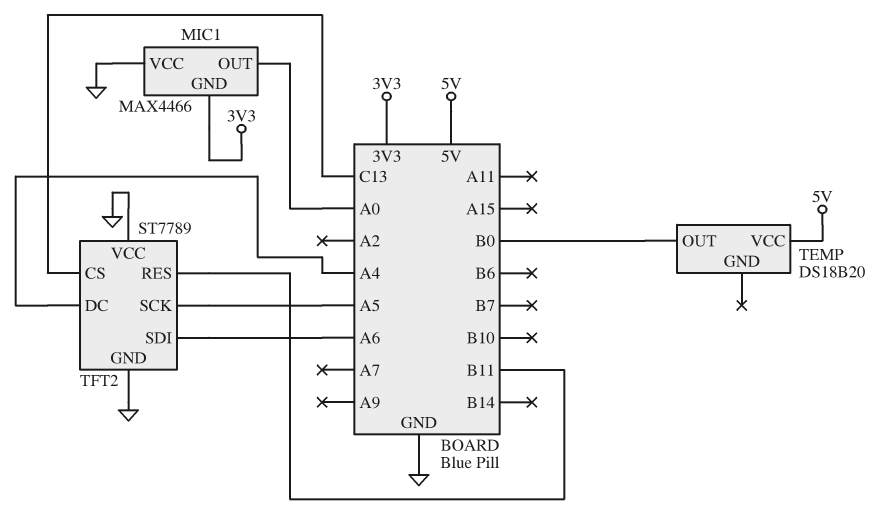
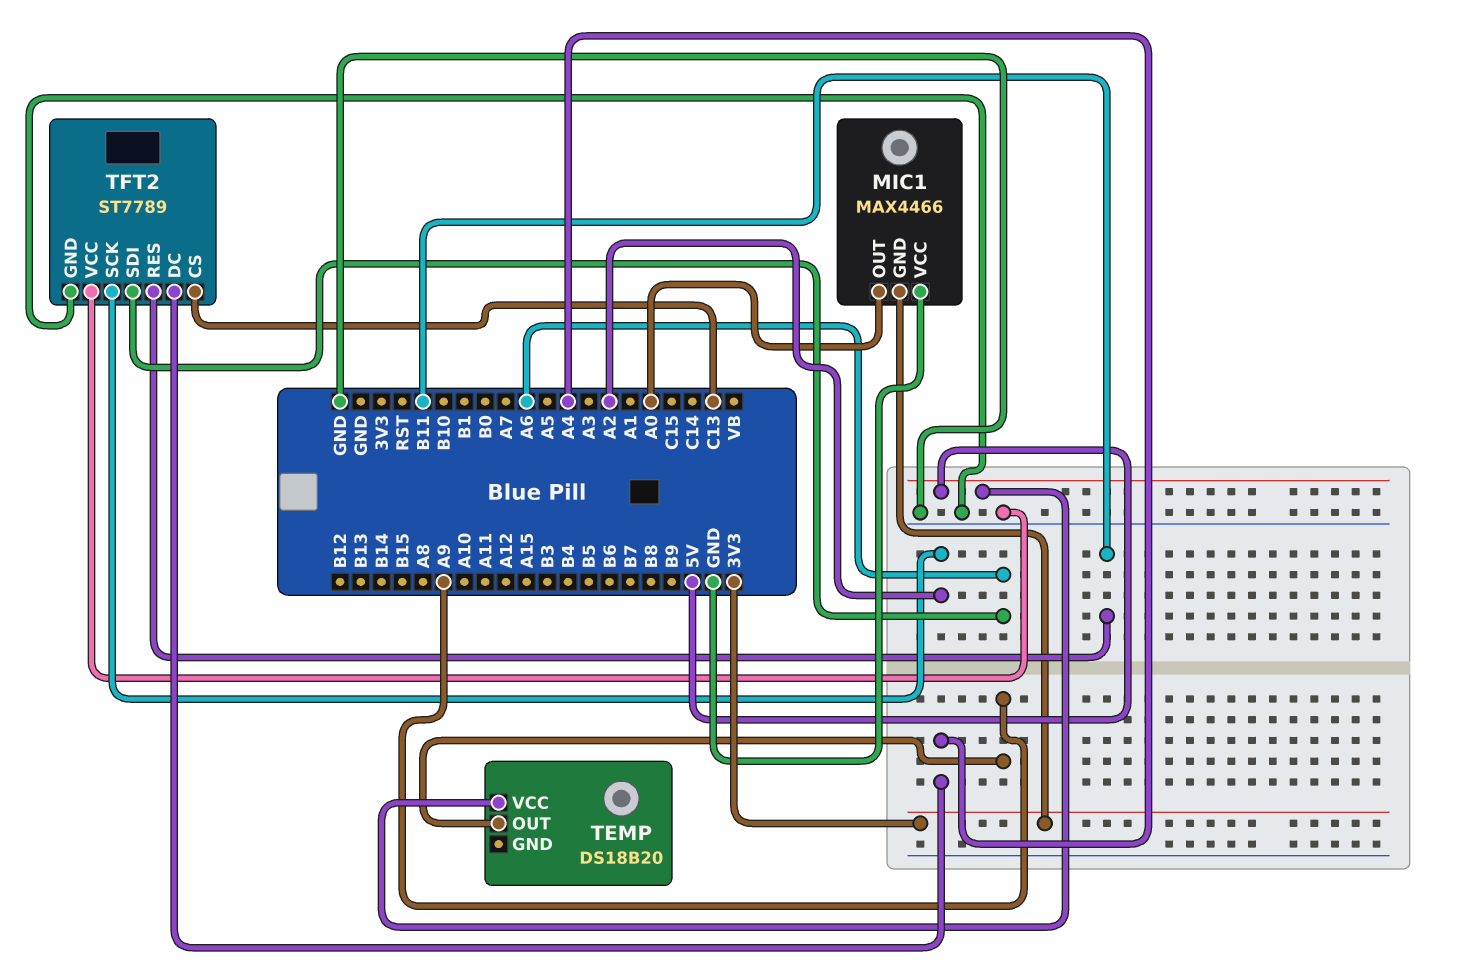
TEMP pin OUT: B0 -> A9
TFT2 pin SCK: A5 -> A2

